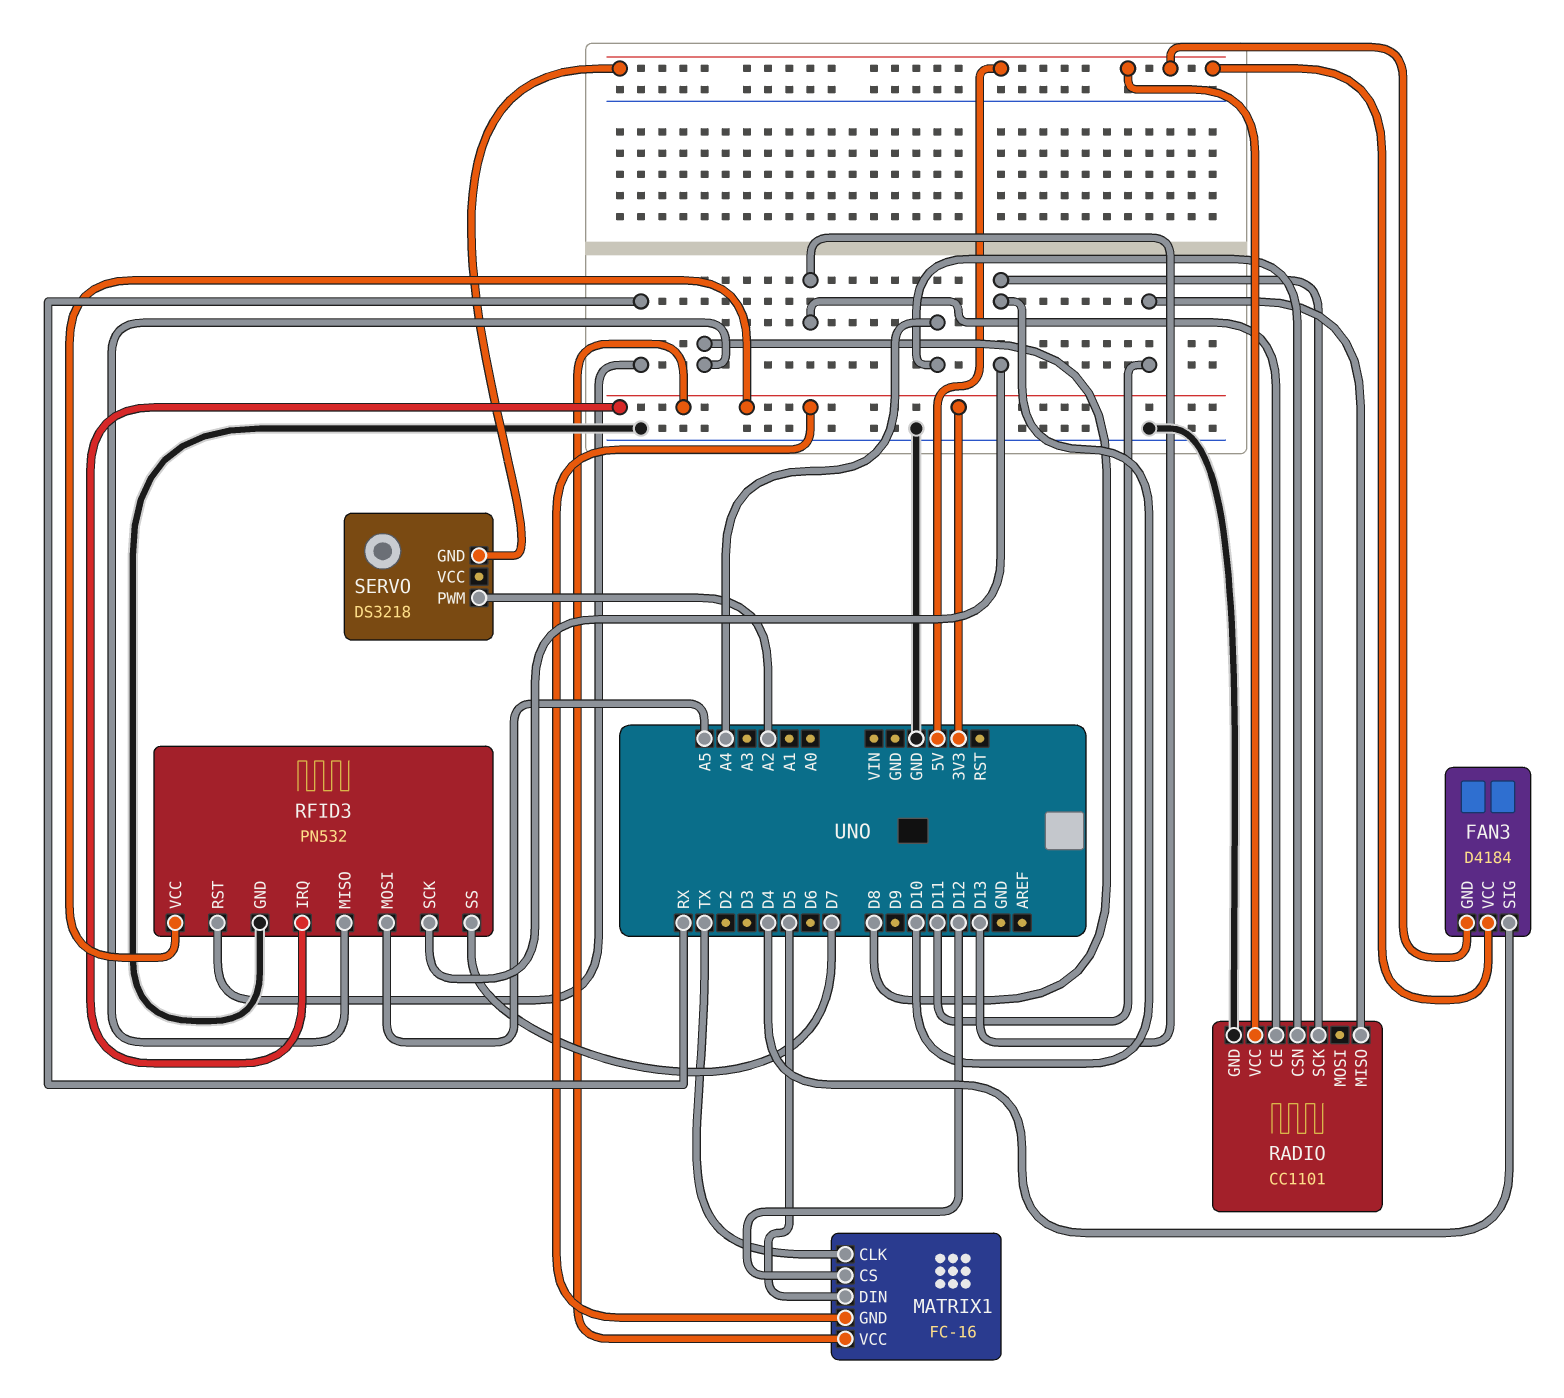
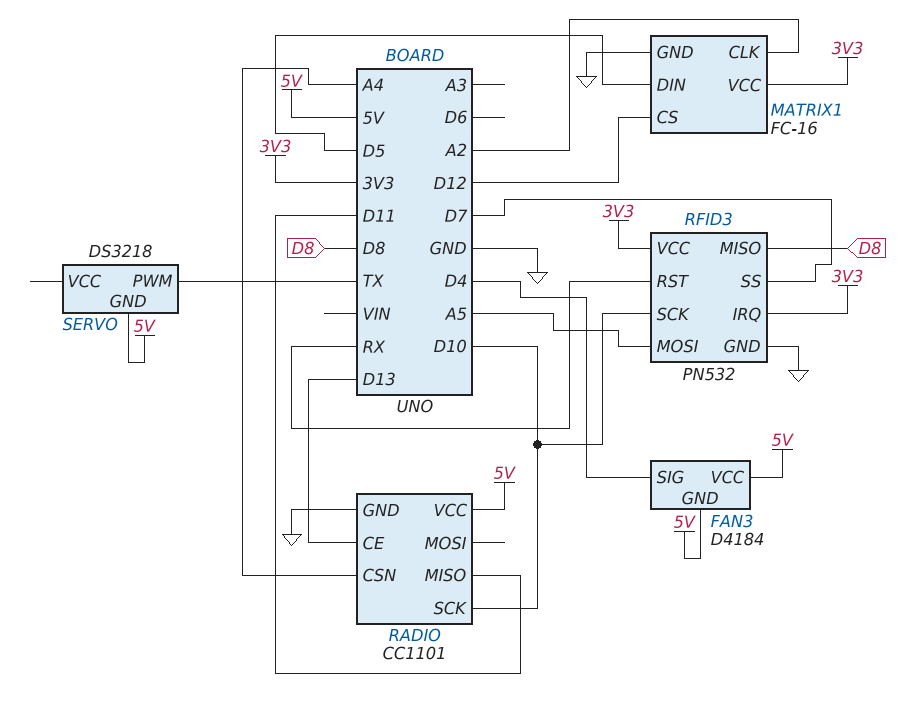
MATRIX1 pin CLK: TX -> A2
MATRIX1 pin GND: 3V3 -> GND
SERVO pin PWM: A2 -> TX

